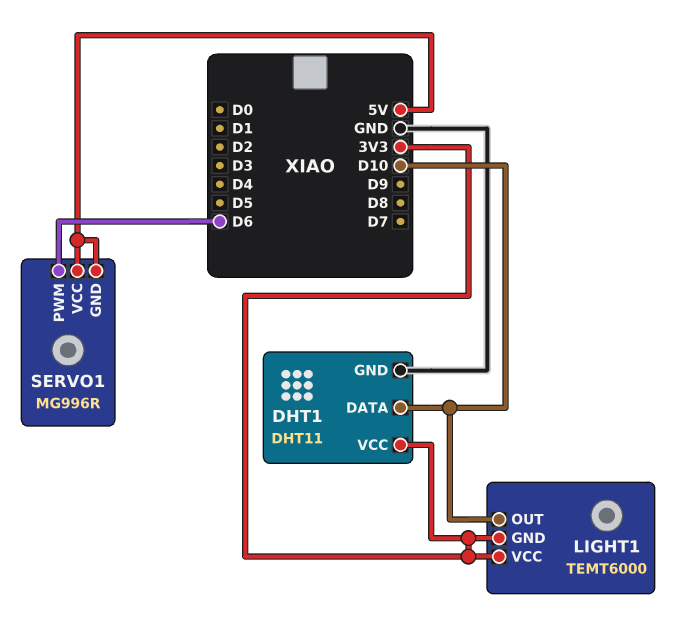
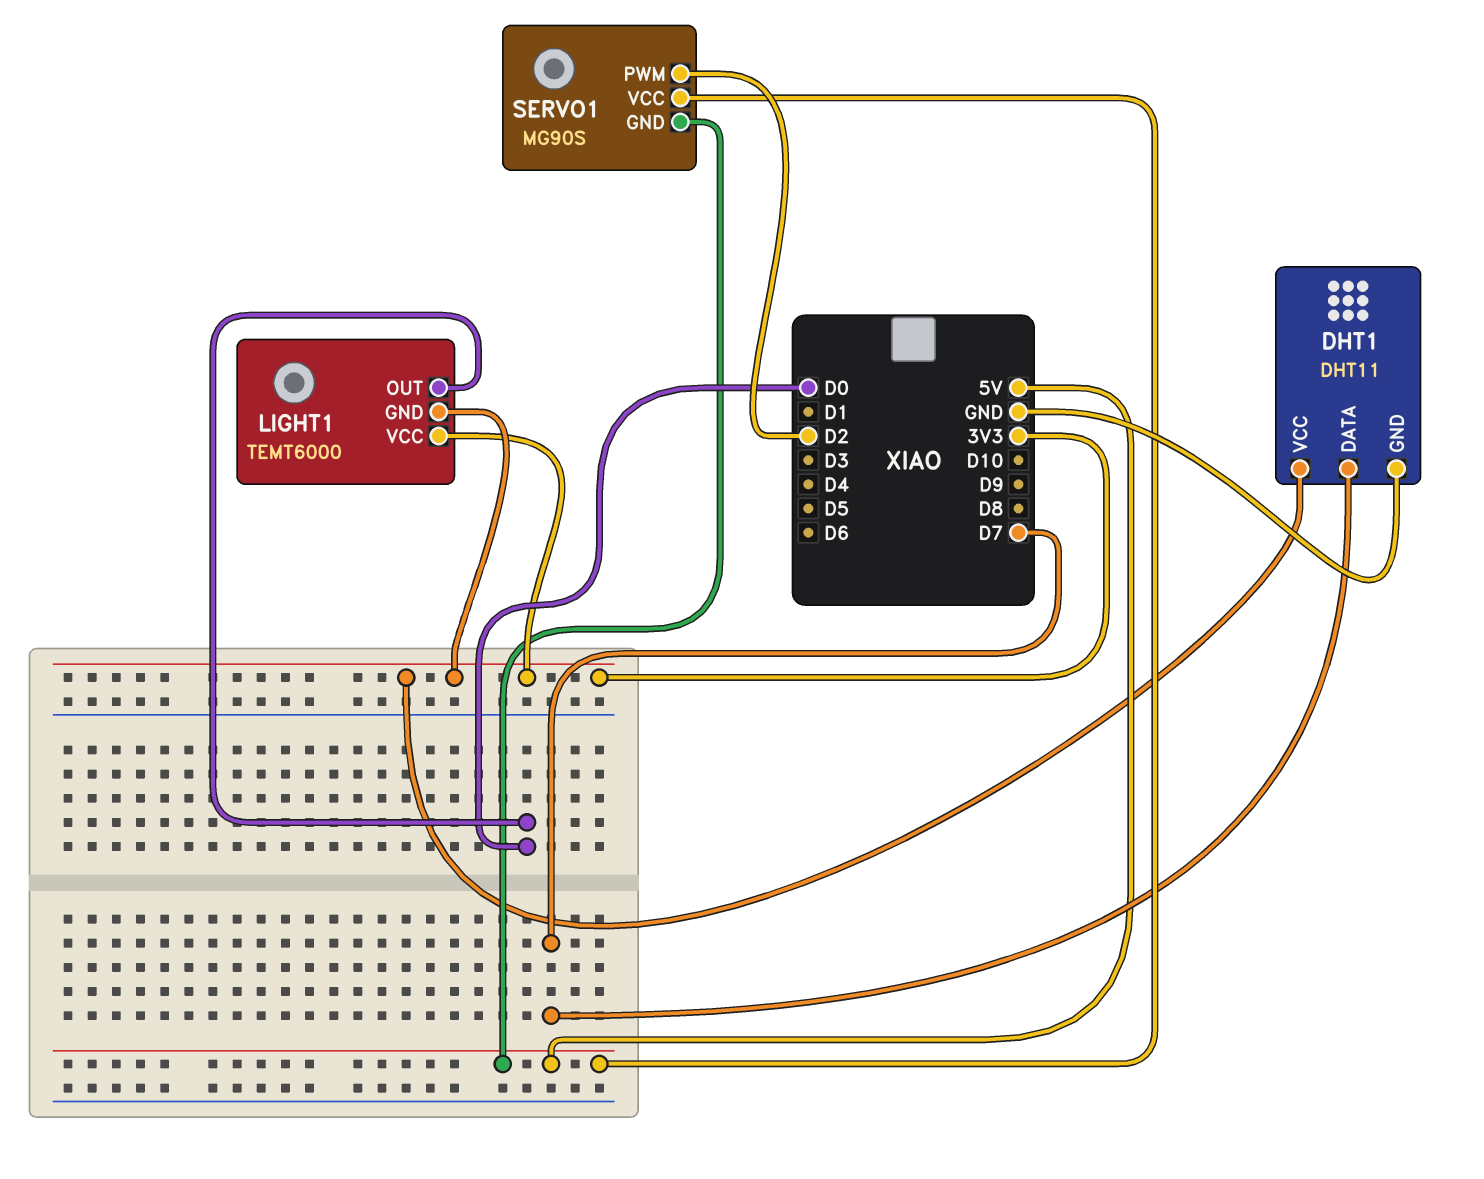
DHT1 pin DATA: D10 -> D7
LIGHT1 pin OUT: D10 -> D0
SERVO1: MG996R -> MG90S
SERVO1 pin PWM: D6 -> D2

